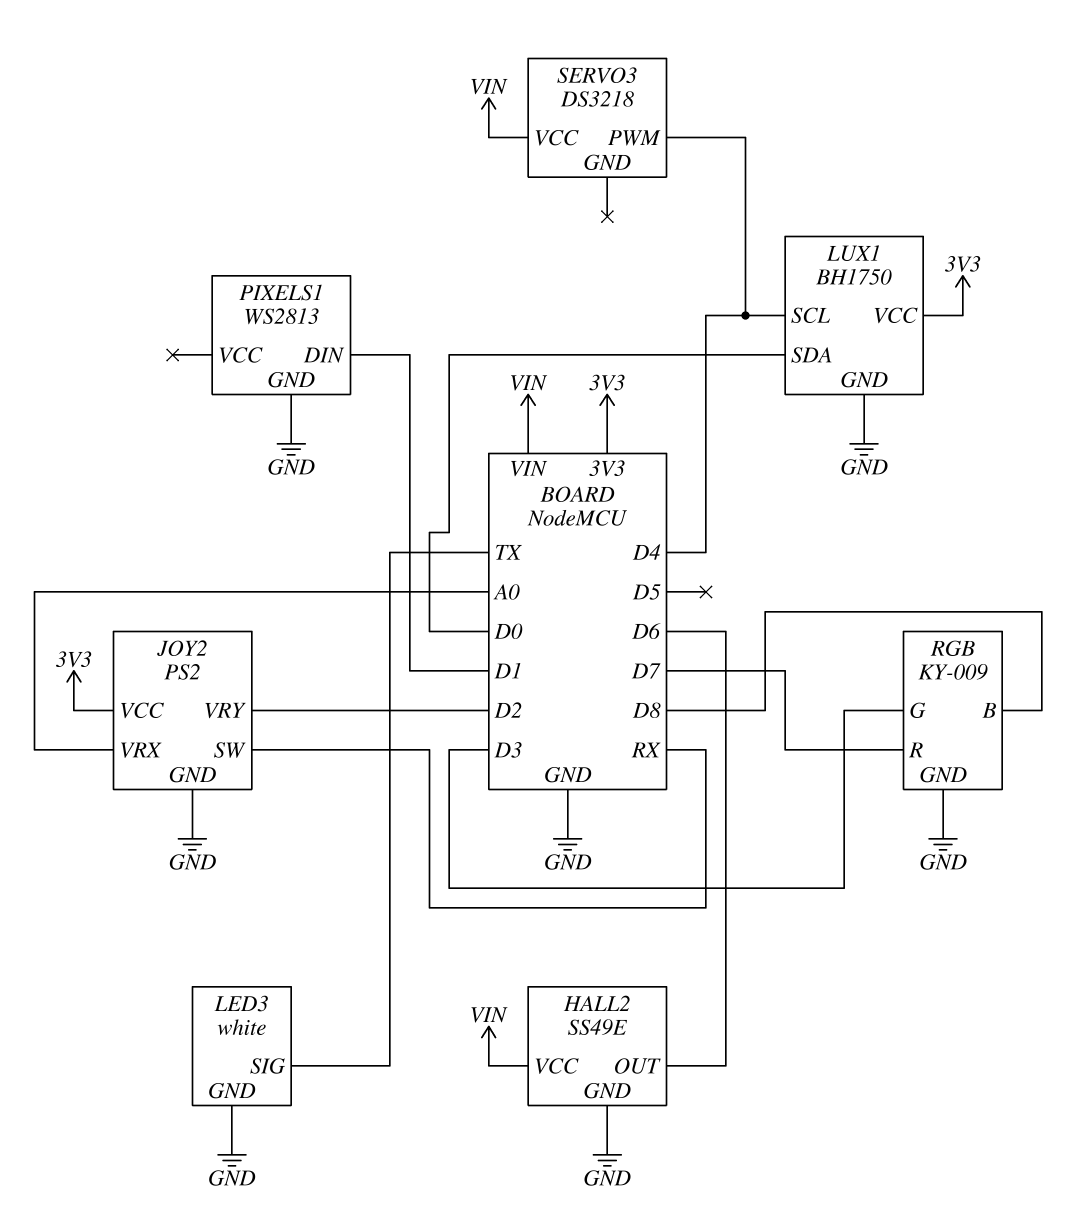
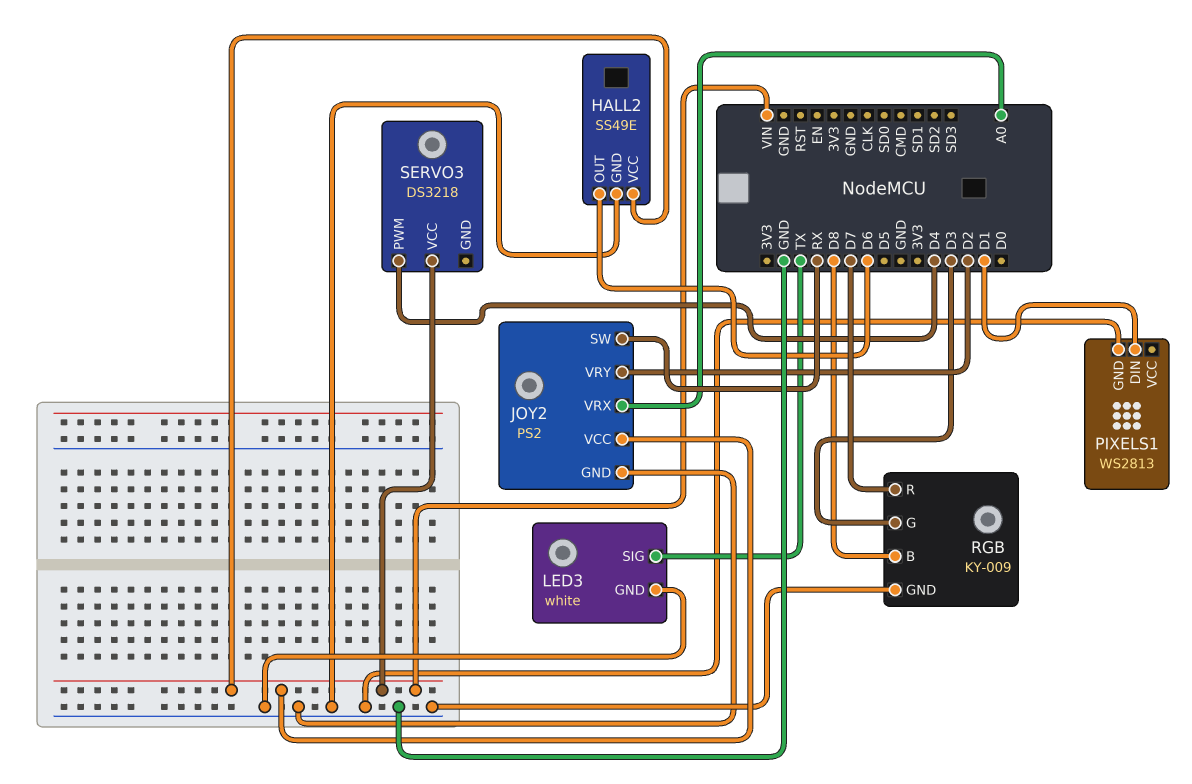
JOY2 pin VCC: 3V3 -> VIN
LUX1: BH1750 -> none
LUX1 pin GND: GND -> none
LUX1 pin SCL: D4 -> none
LUX1 pin SDA: D0 -> none
LUX1 pin VCC: 3V3 -> none

